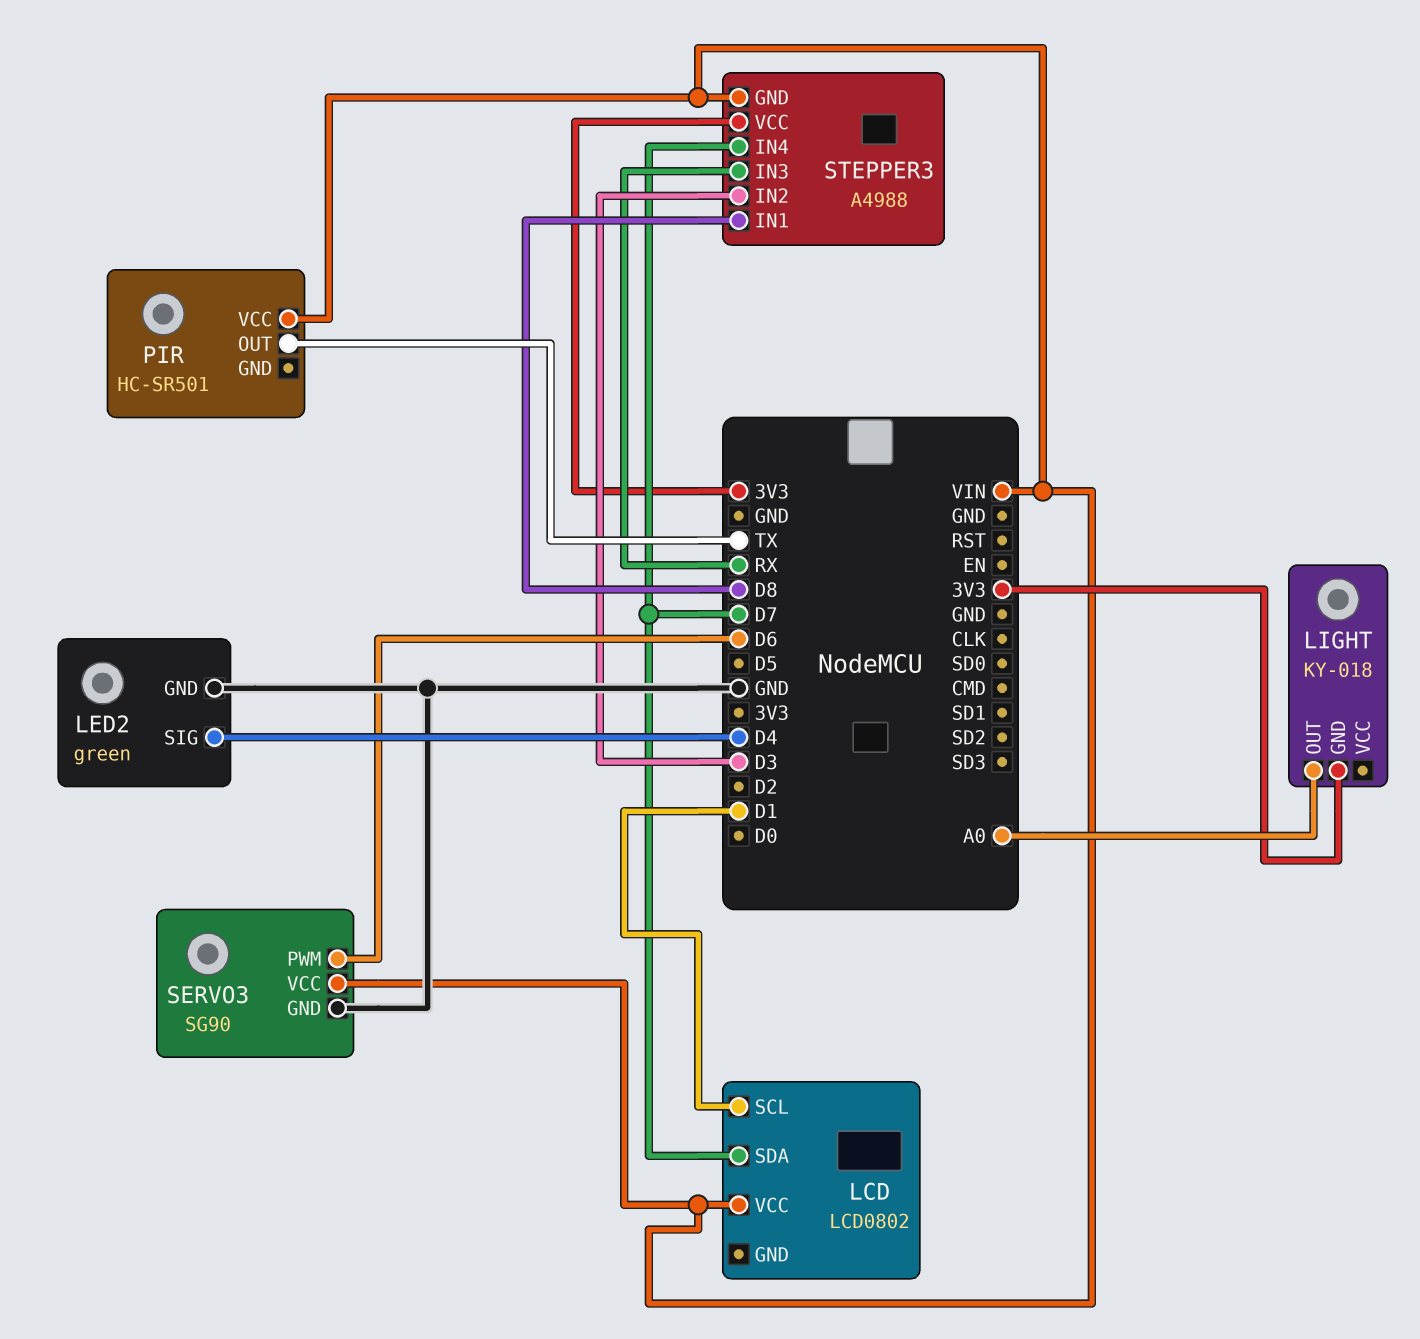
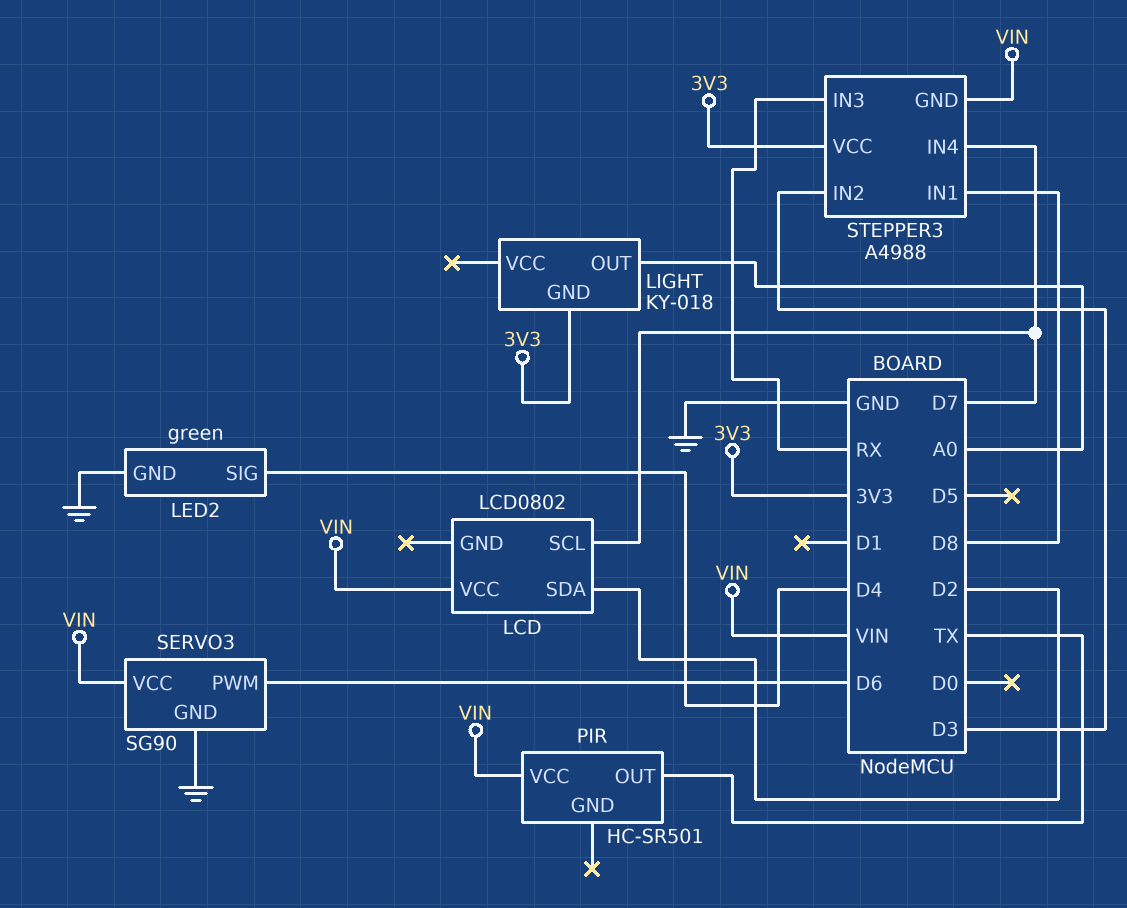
LCD pin SCL: D1 -> D7
LCD pin SDA: D7 -> D2

